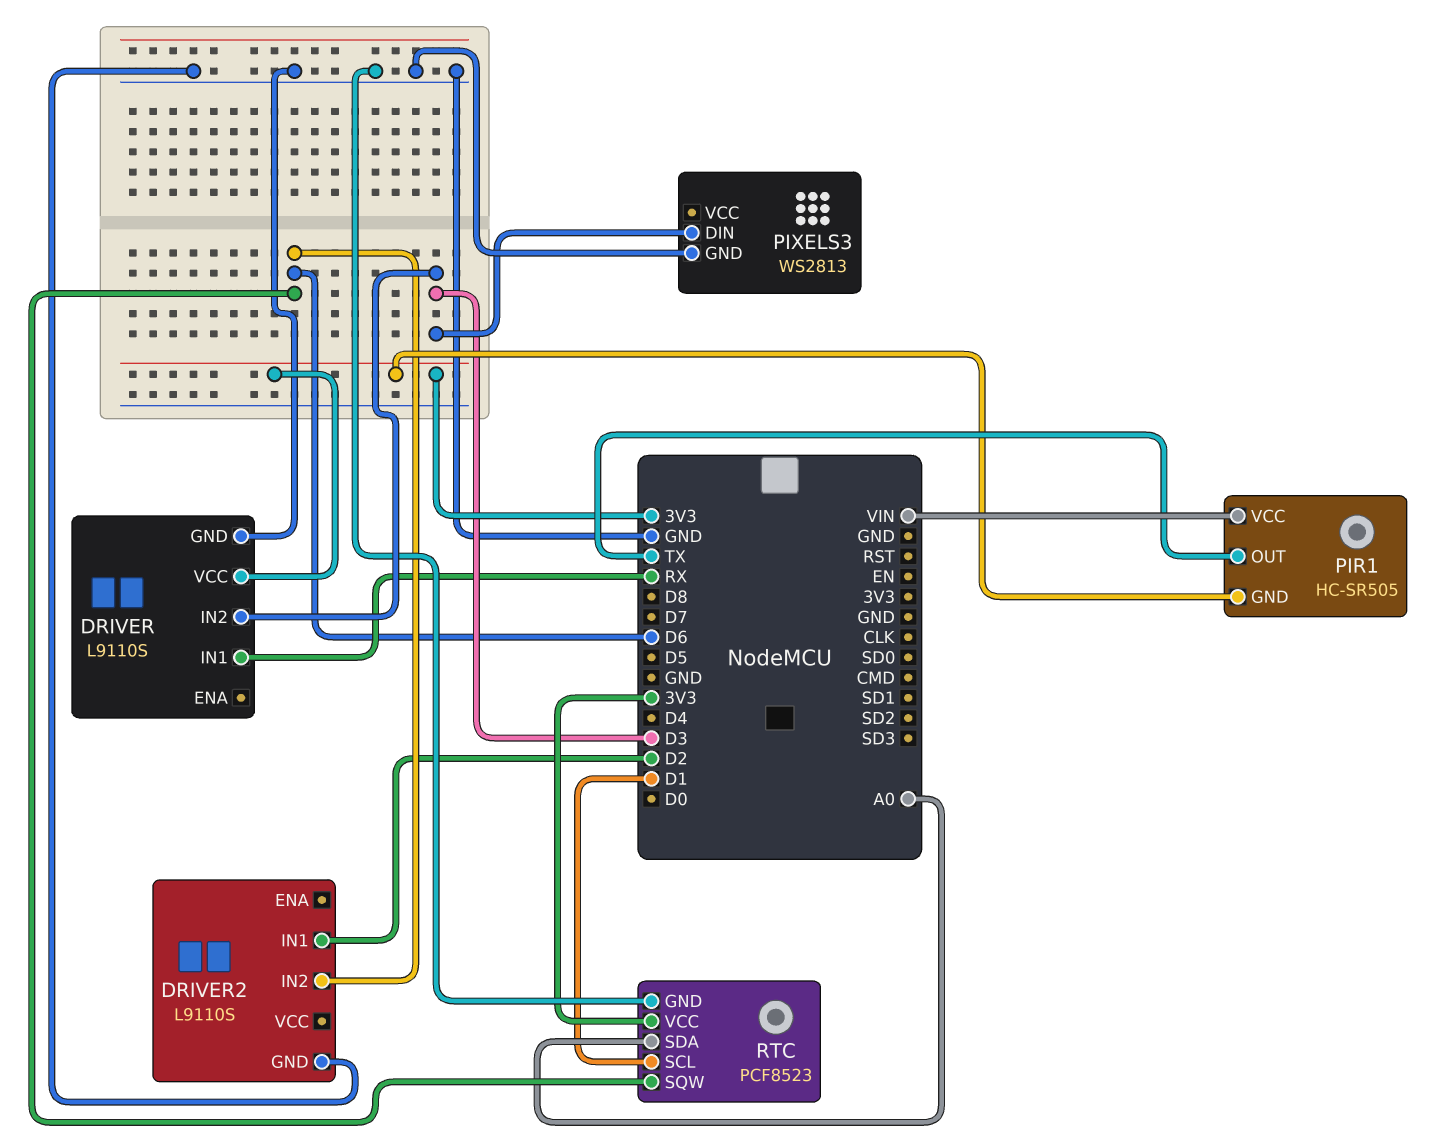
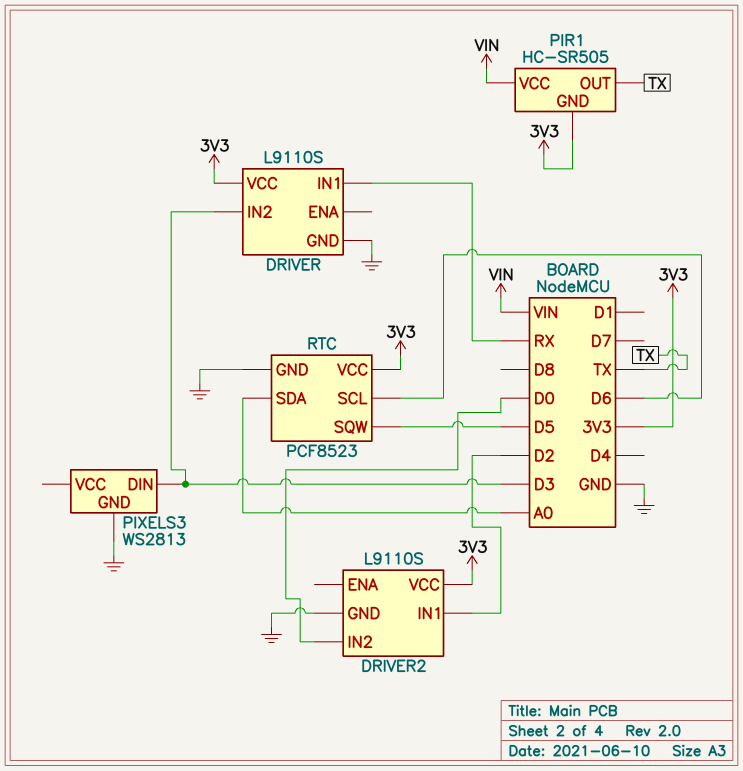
DRIVER2 pin IN2: D6 -> D0
DRIVER2 pin VCC: none -> 3V3
RTC pin SCL: D1 -> D6
RTC pin SQW: D6 -> D5

